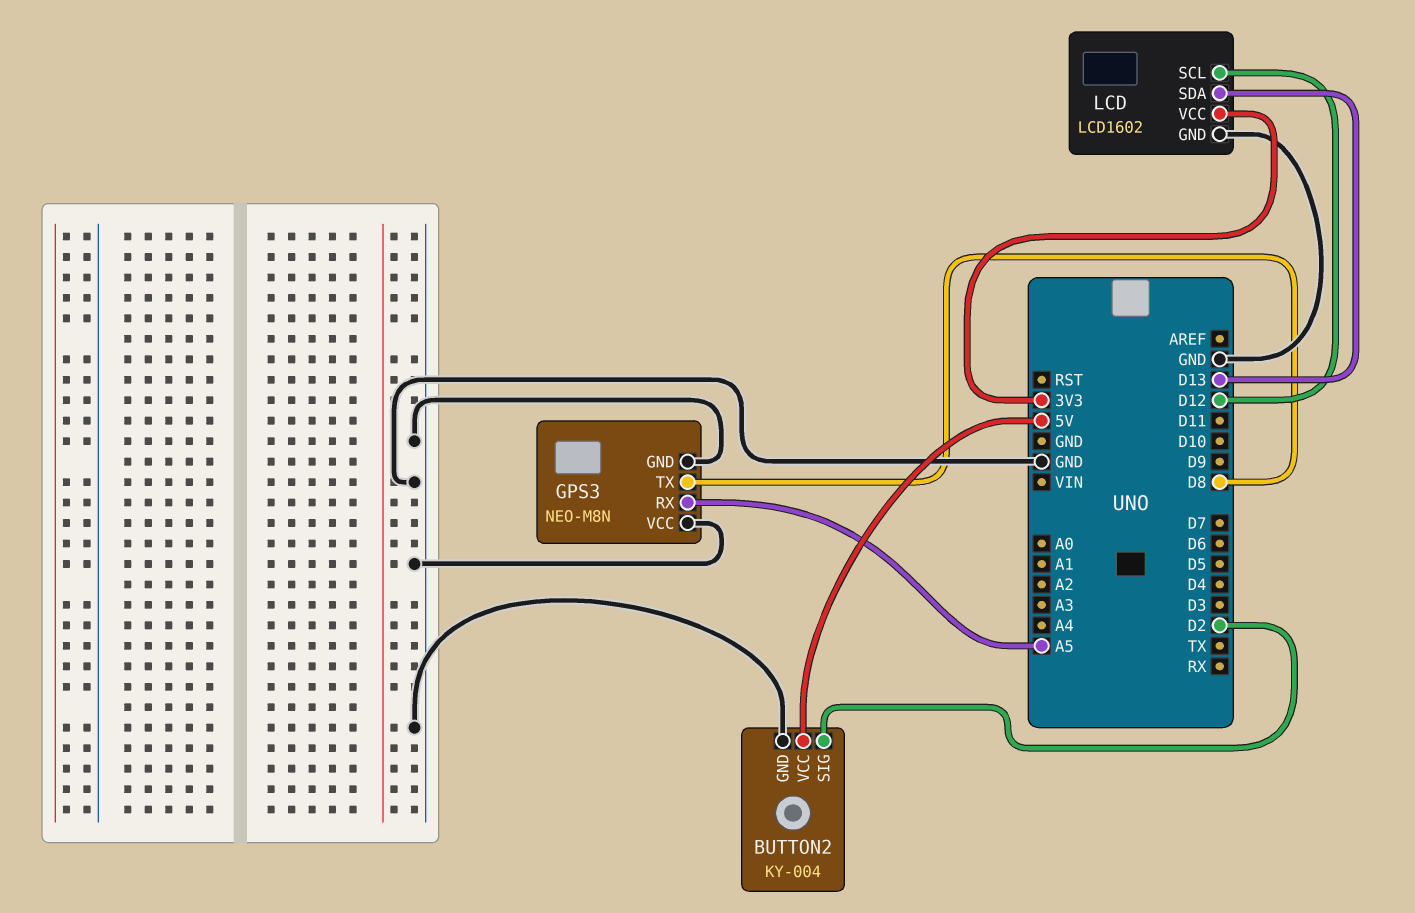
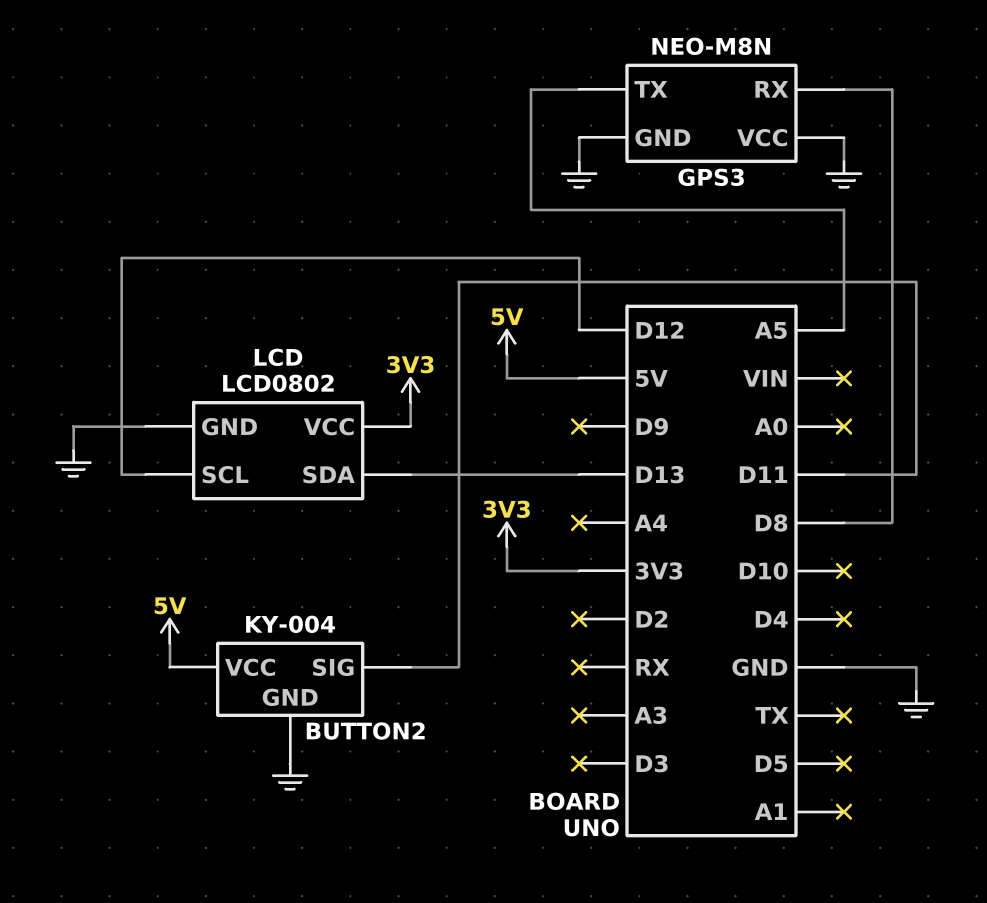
BUTTON2 pin SIG: D2 -> D11
GPS3 pin RX: A5 -> D8
GPS3 pin TX: D8 -> A5
LCD: LCD1602 -> LCD0802

